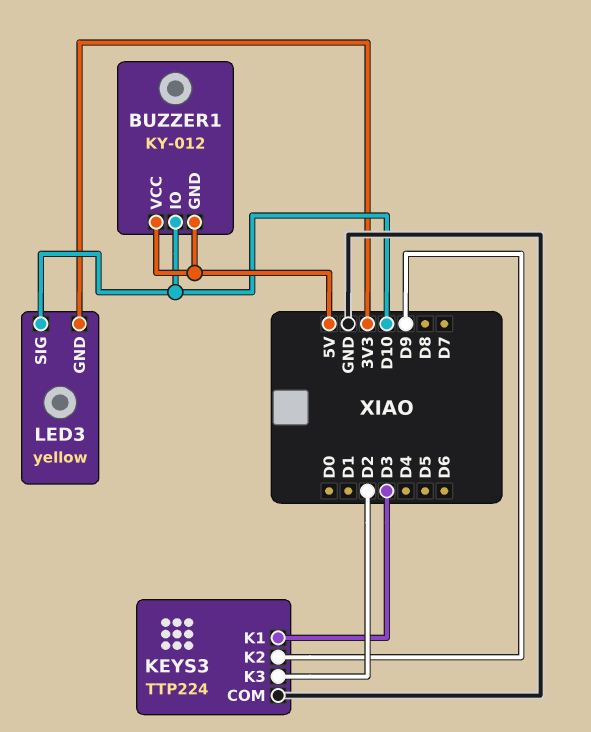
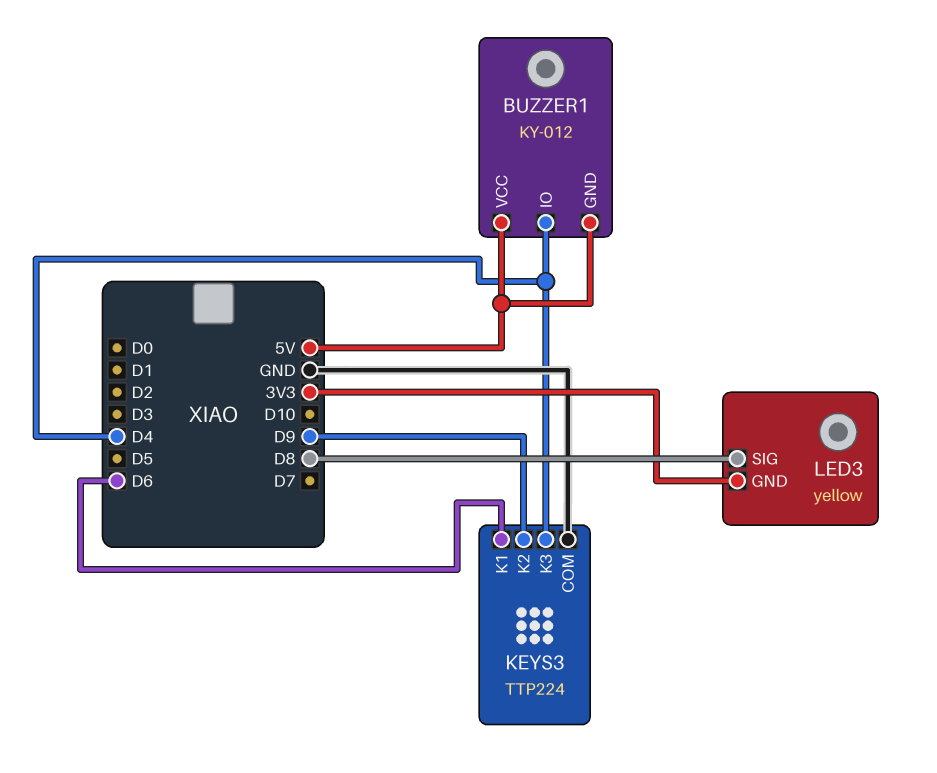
BUZZER1 pin IO: D10 -> D4
KEYS3 pin K1: D3 -> D6
KEYS3 pin K3: D2 -> D4
LED3 pin SIG: D10 -> D8

